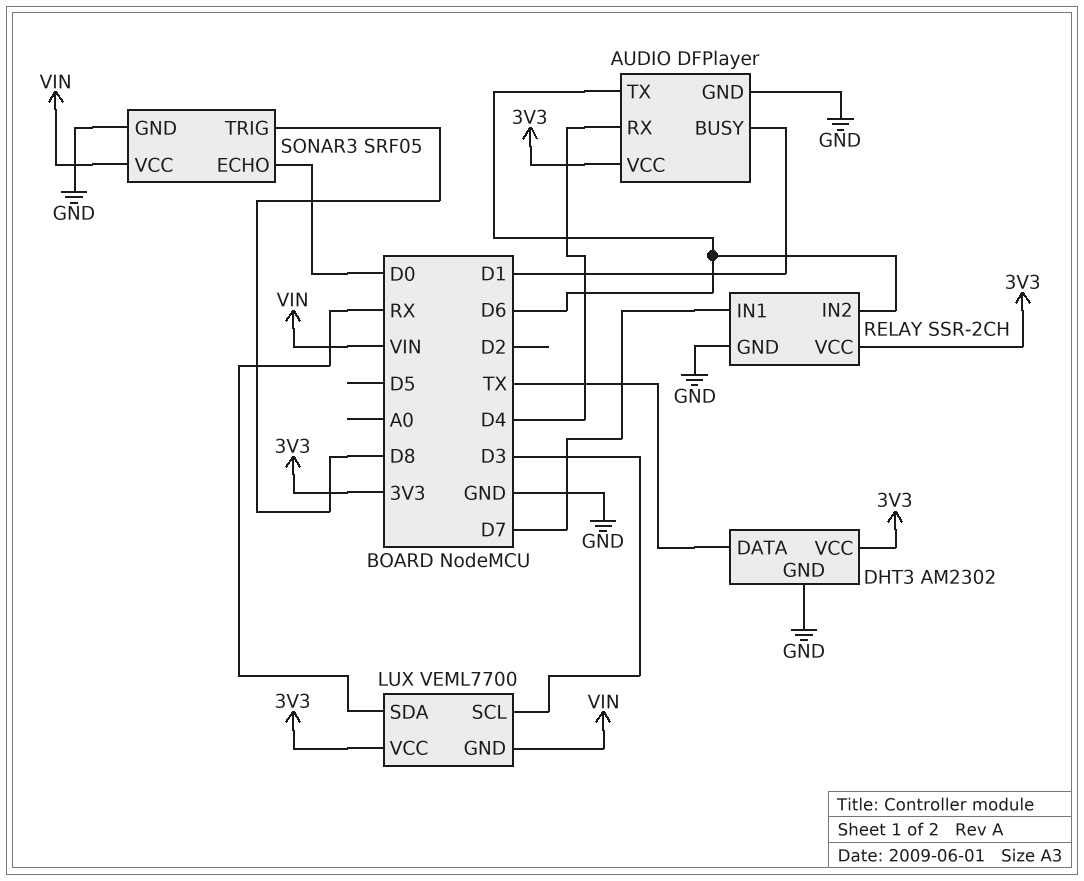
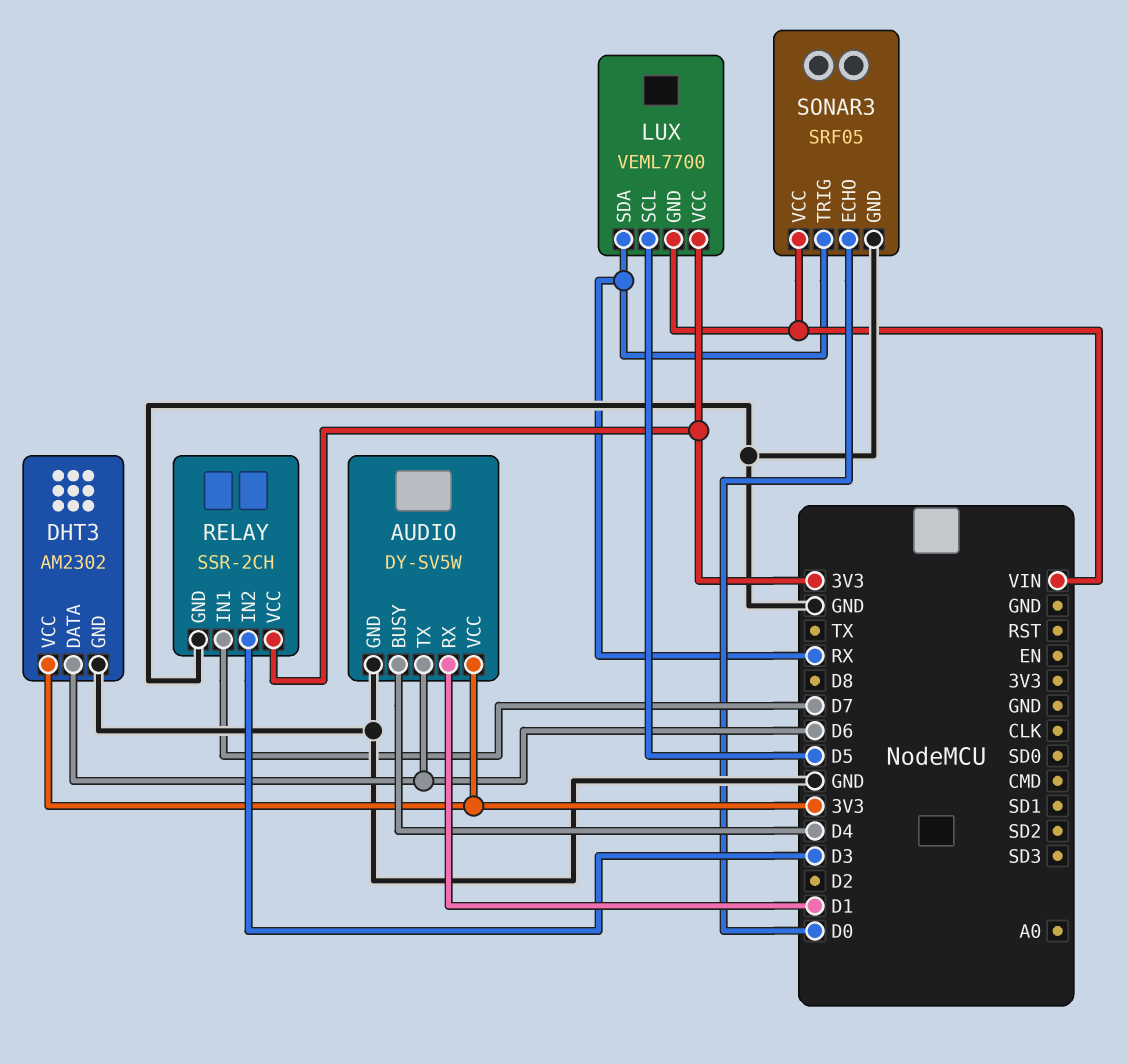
AUDIO: DFPlayer -> DY-SV5W
AUDIO pin BUSY: D1 -> D4
AUDIO pin RX: D4 -> D1
DHT3 pin DATA: TX -> D6
LUX pin SCL: D3 -> D5
RELAY pin IN2: D6 -> D3
SONAR3 pin TRIG: D8 -> RX

